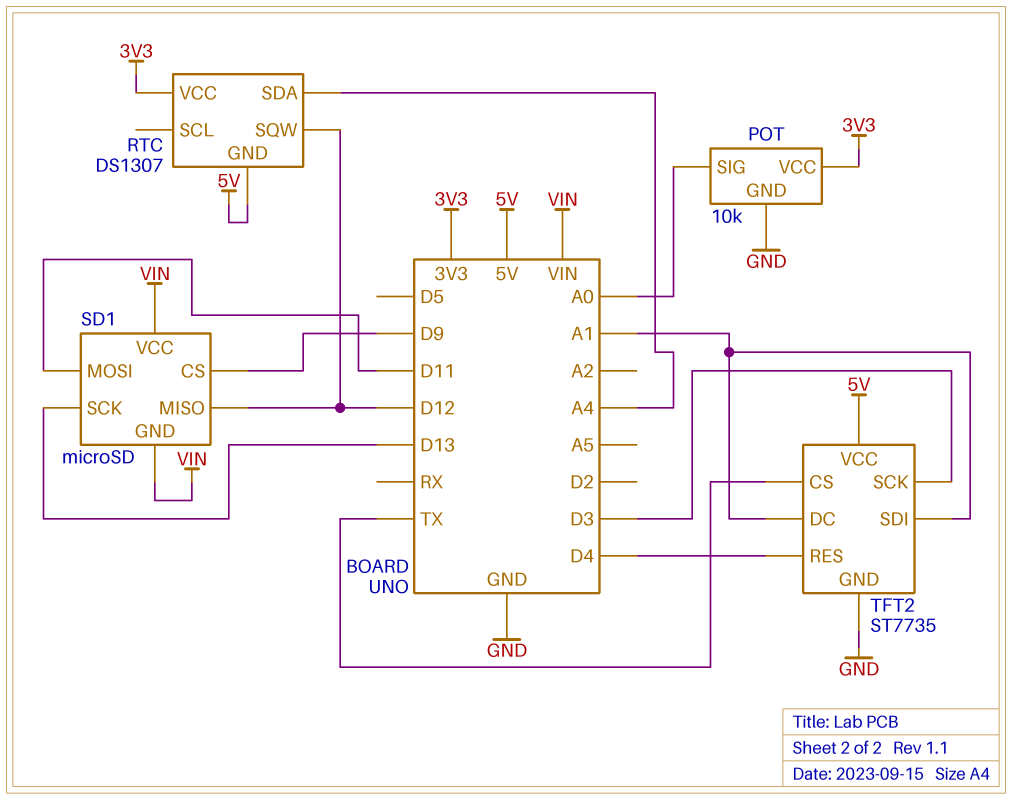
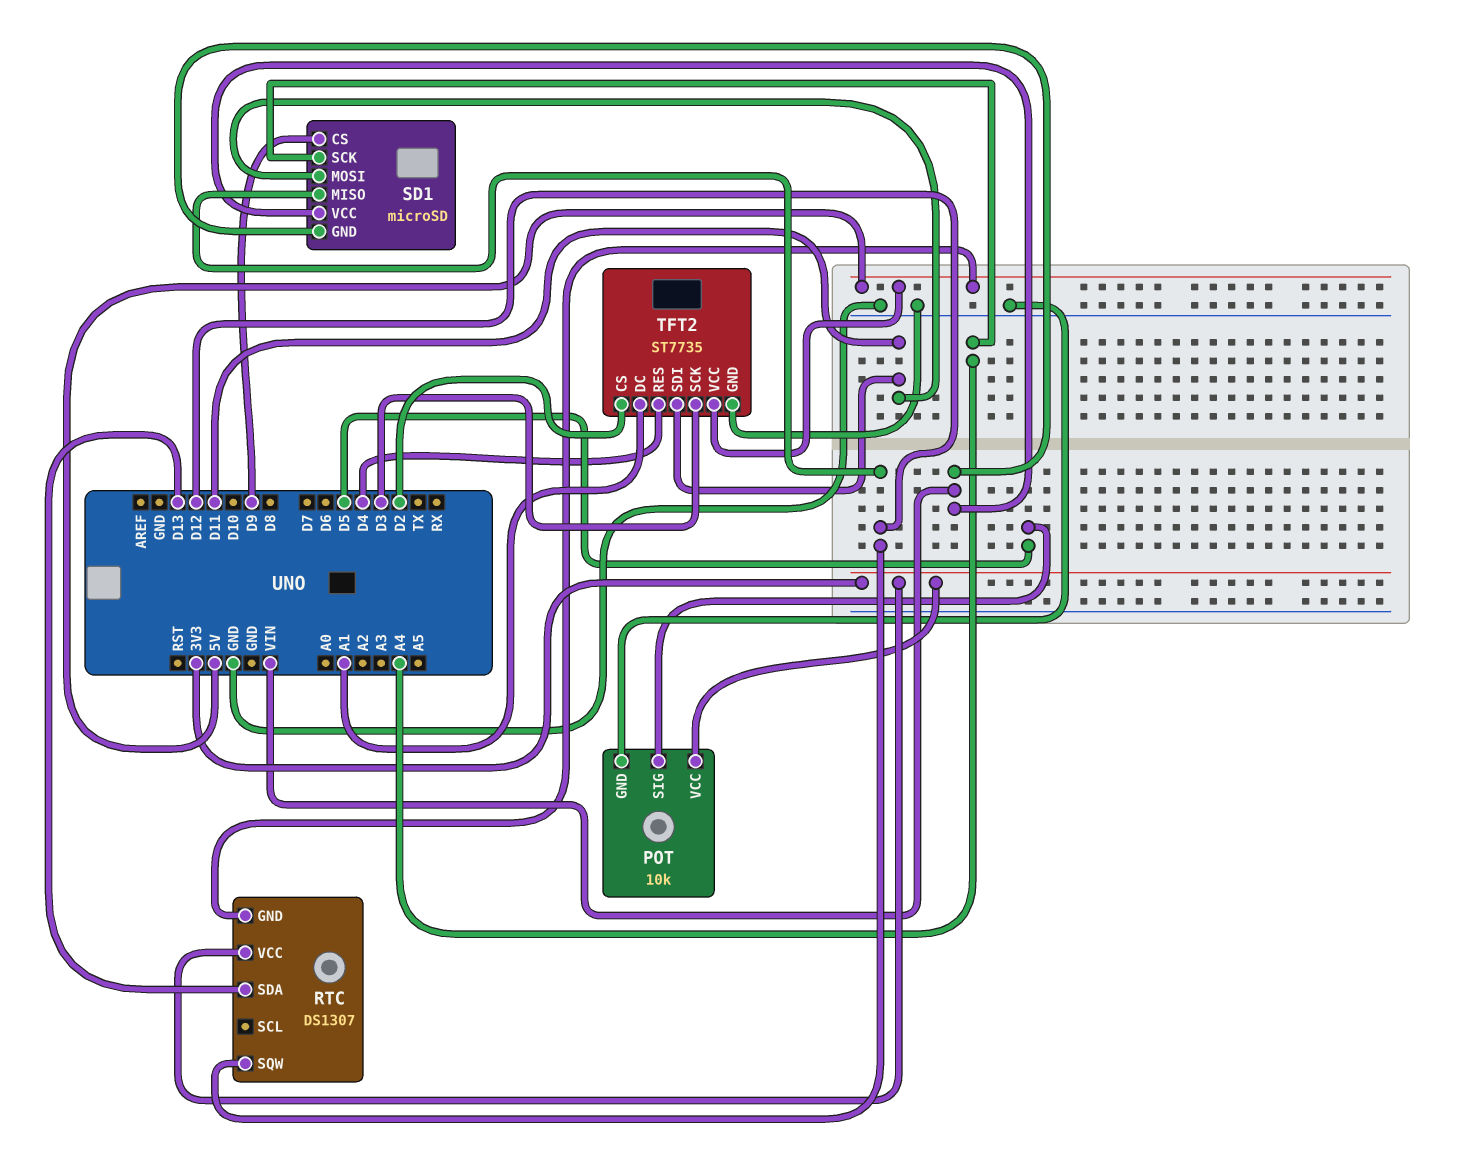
POT pin SIG: A0 -> D5
RTC pin SDA: A4 -> D13
SD1 pin SCK: D13 -> A4
TFT2 pin CS: TX -> D2
TFT2 pin SDI: A1 -> D11

